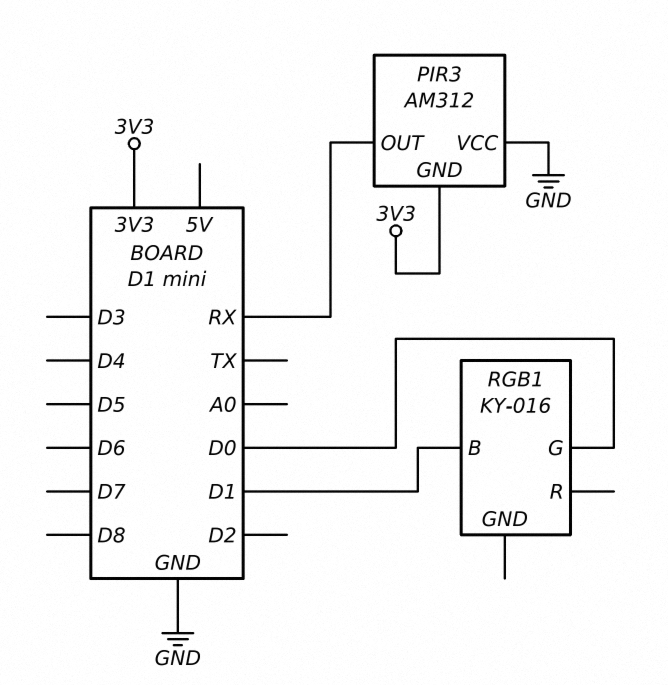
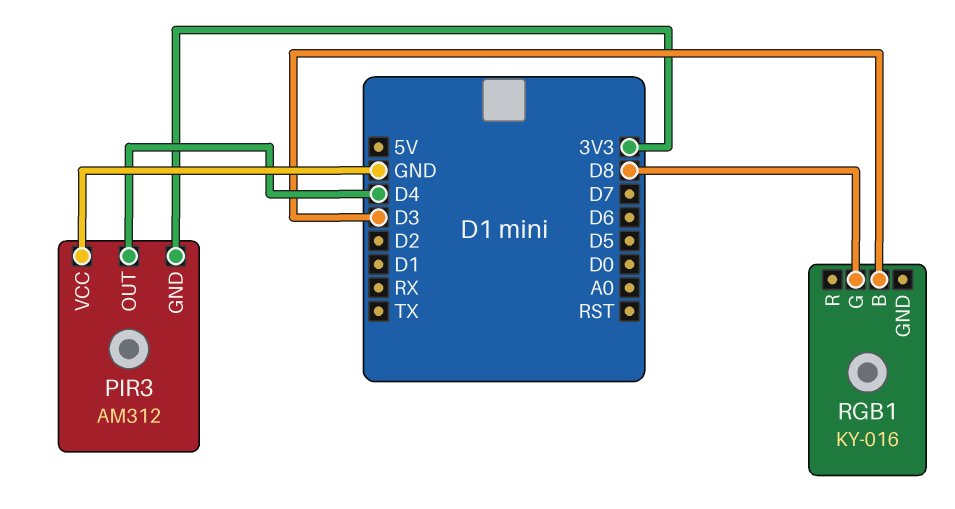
PIR3 pin OUT: RX -> D4
RGB1 pin B: D1 -> D3
RGB1 pin G: D0 -> D8

